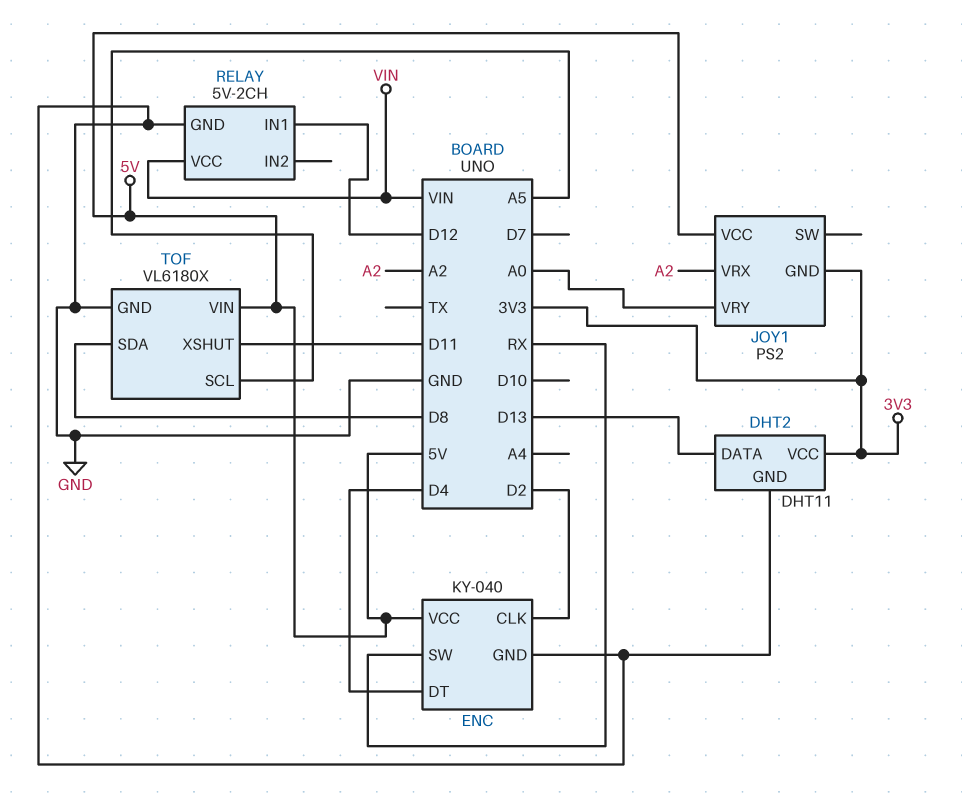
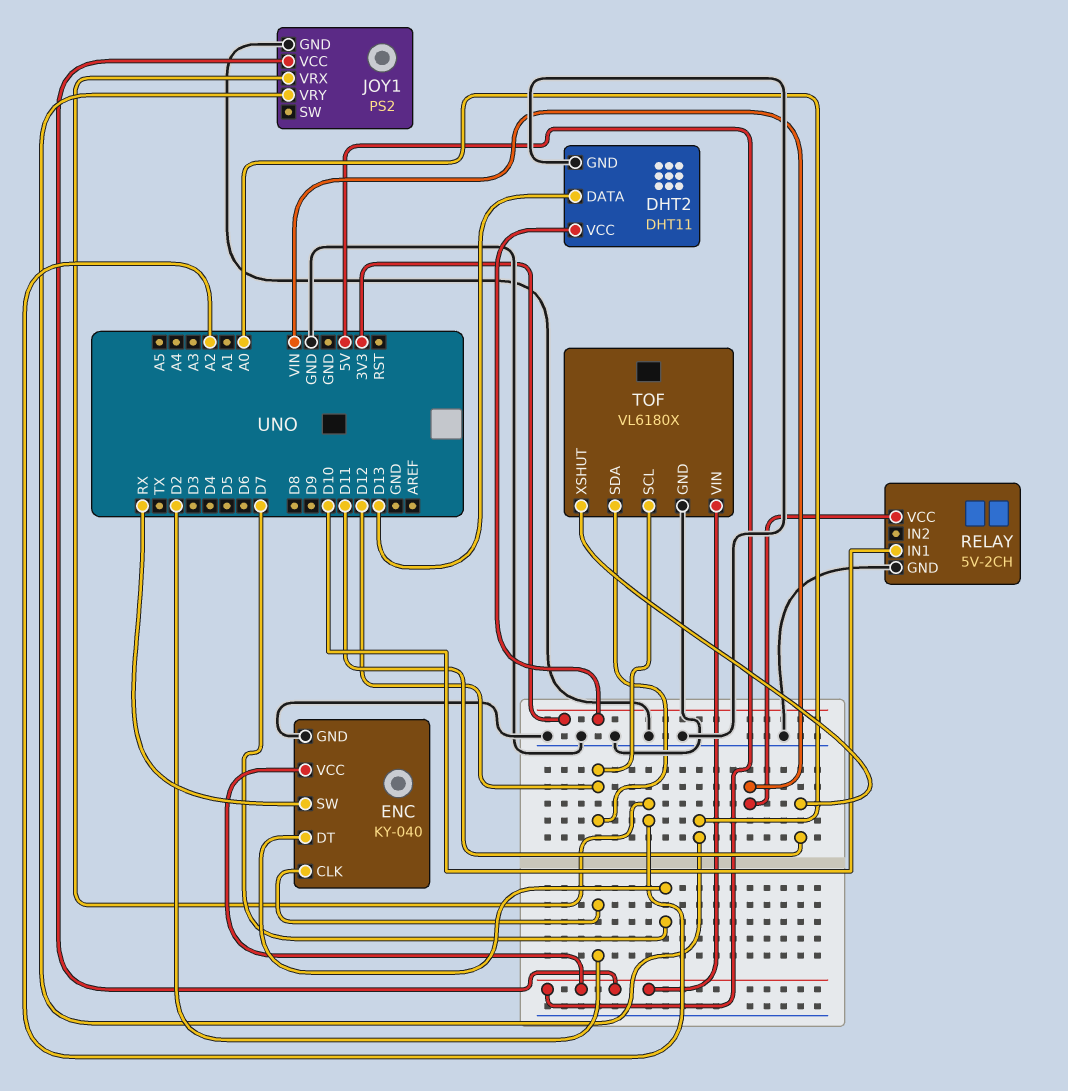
ENC pin DT: D4 -> D7
JOY1 pin GND: 3V3 -> GND
RELAY pin IN1: D12 -> D10
TOF pin SCL: A5 -> D12
TOF pin SDA: D8 -> D12

